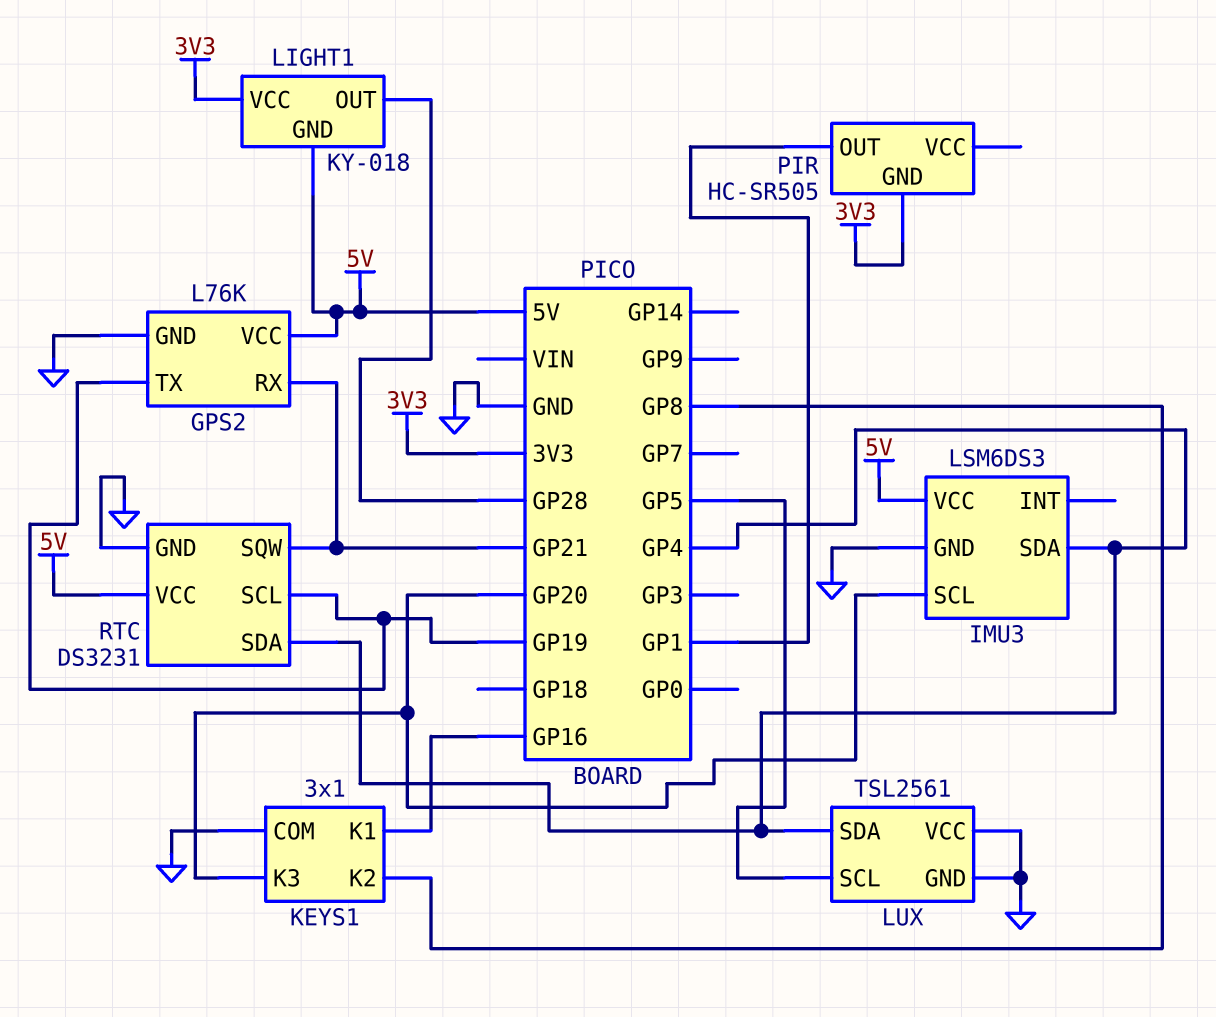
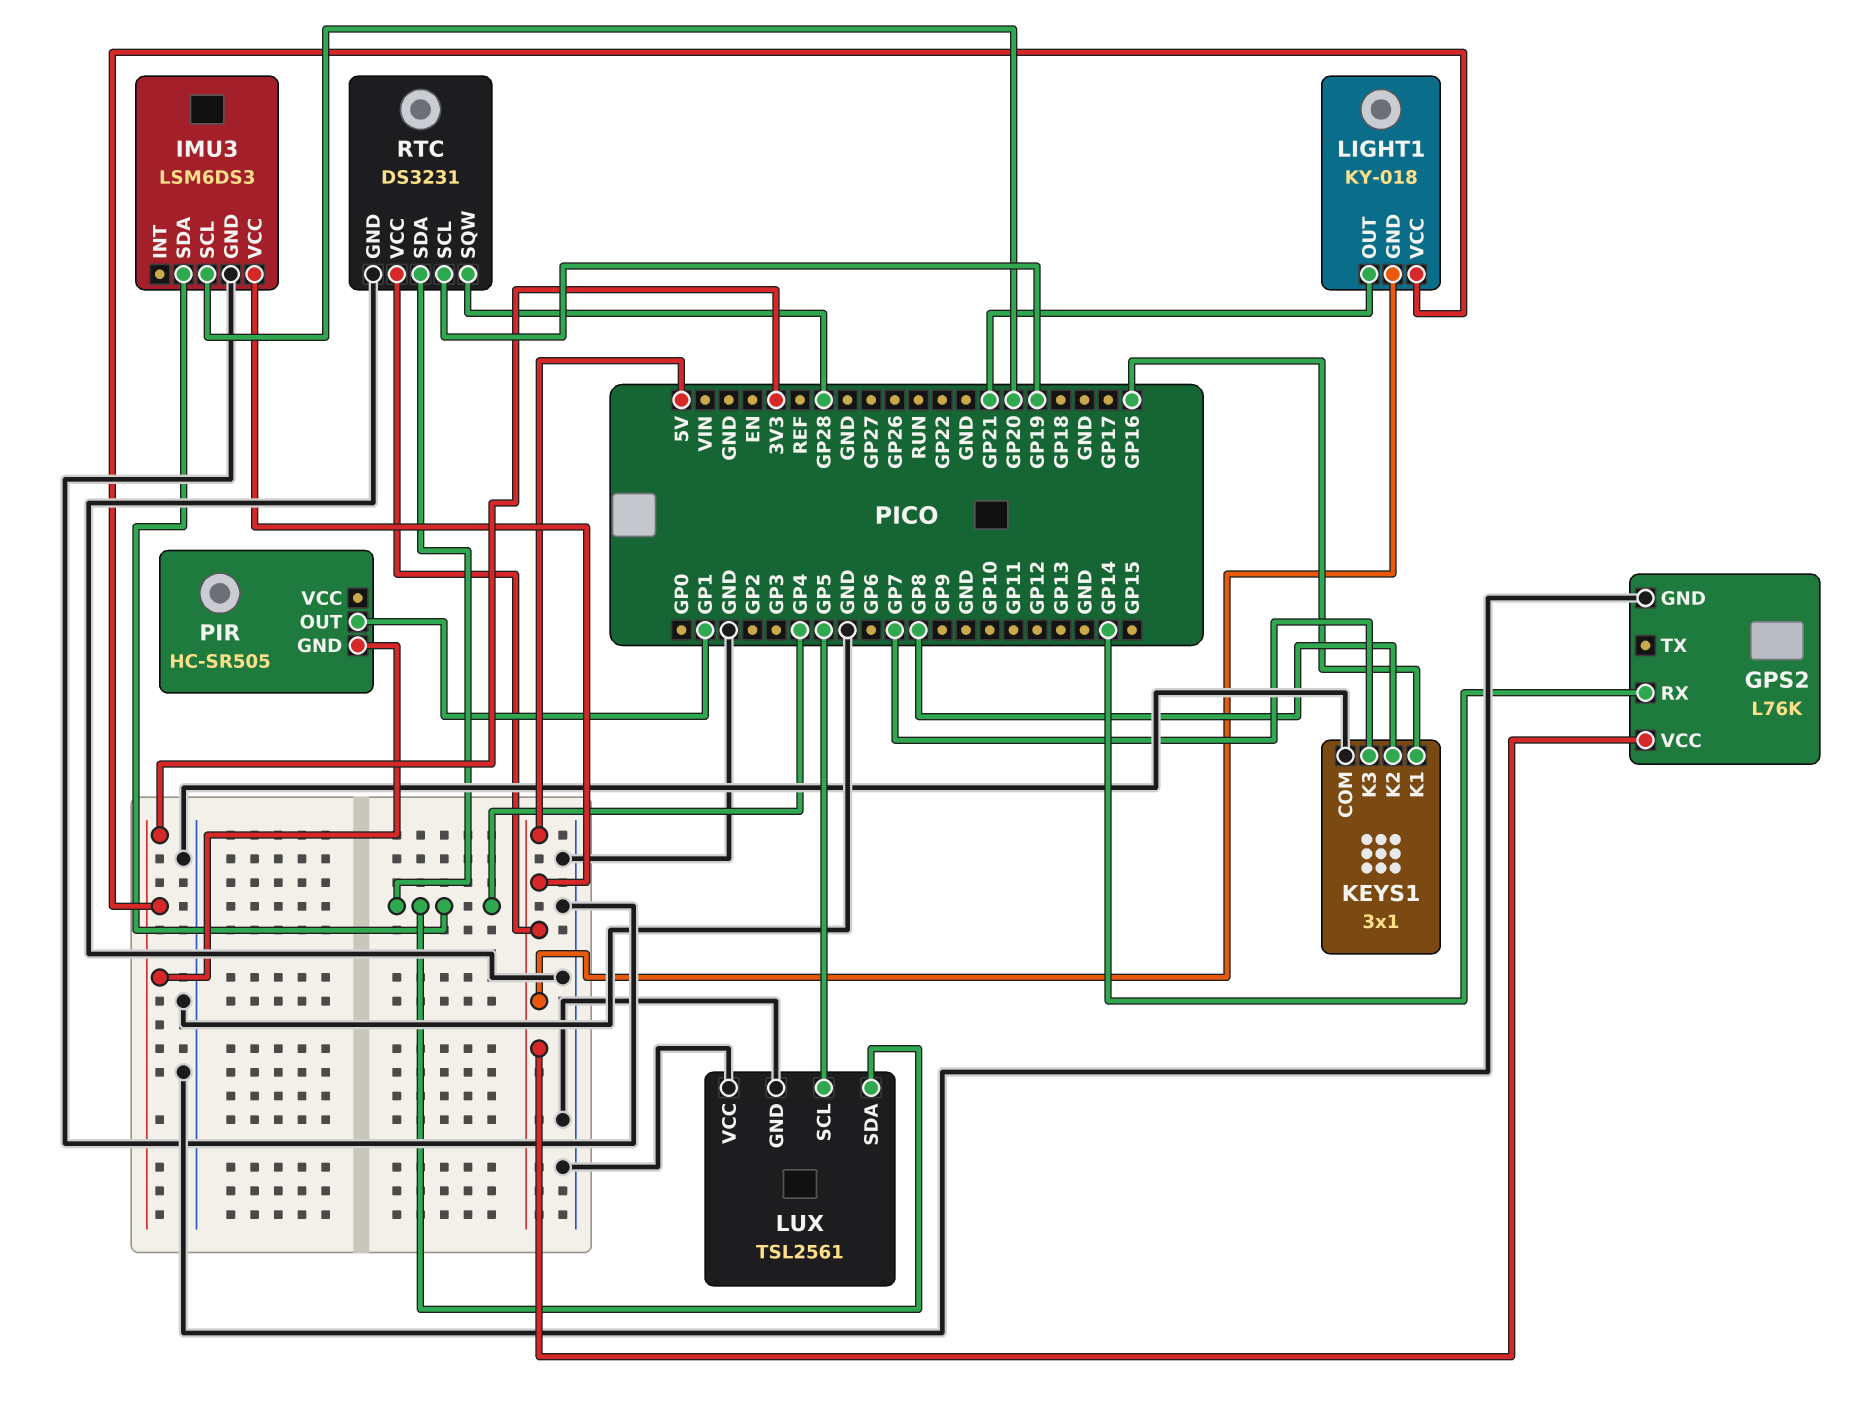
GPS2 pin RX: GP21 -> GP14
GPS2 pin TX: GP19 -> none
KEYS1 pin K3: GP20 -> GP7
LIGHT1 pin OUT: GP28 -> GP21
RTC pin SQW: GP21 -> GP28

